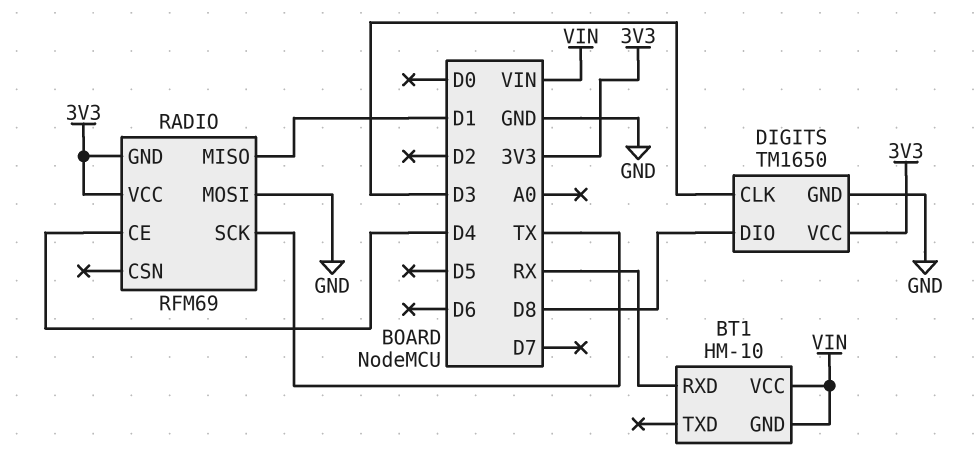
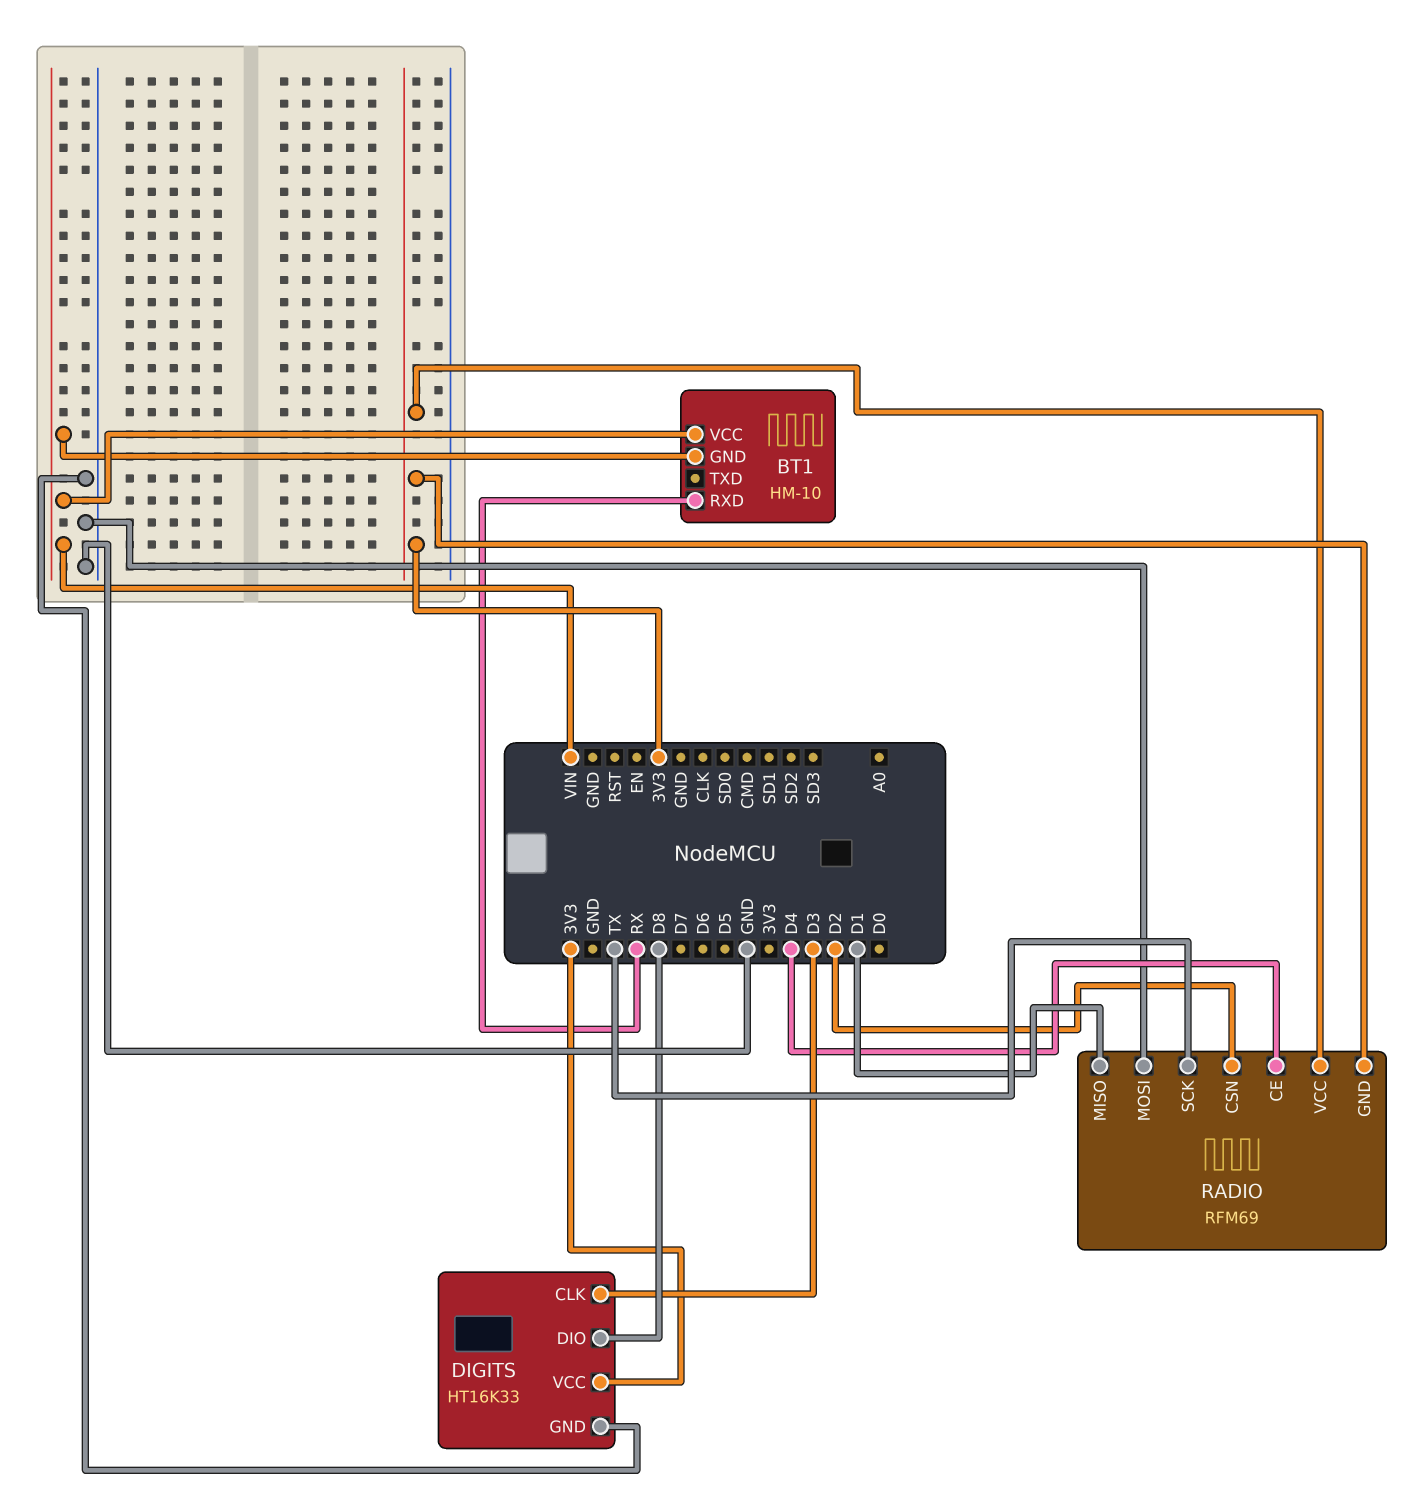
DIGITS: TM1650 -> HT16K33
RADIO pin CSN: none -> D2

